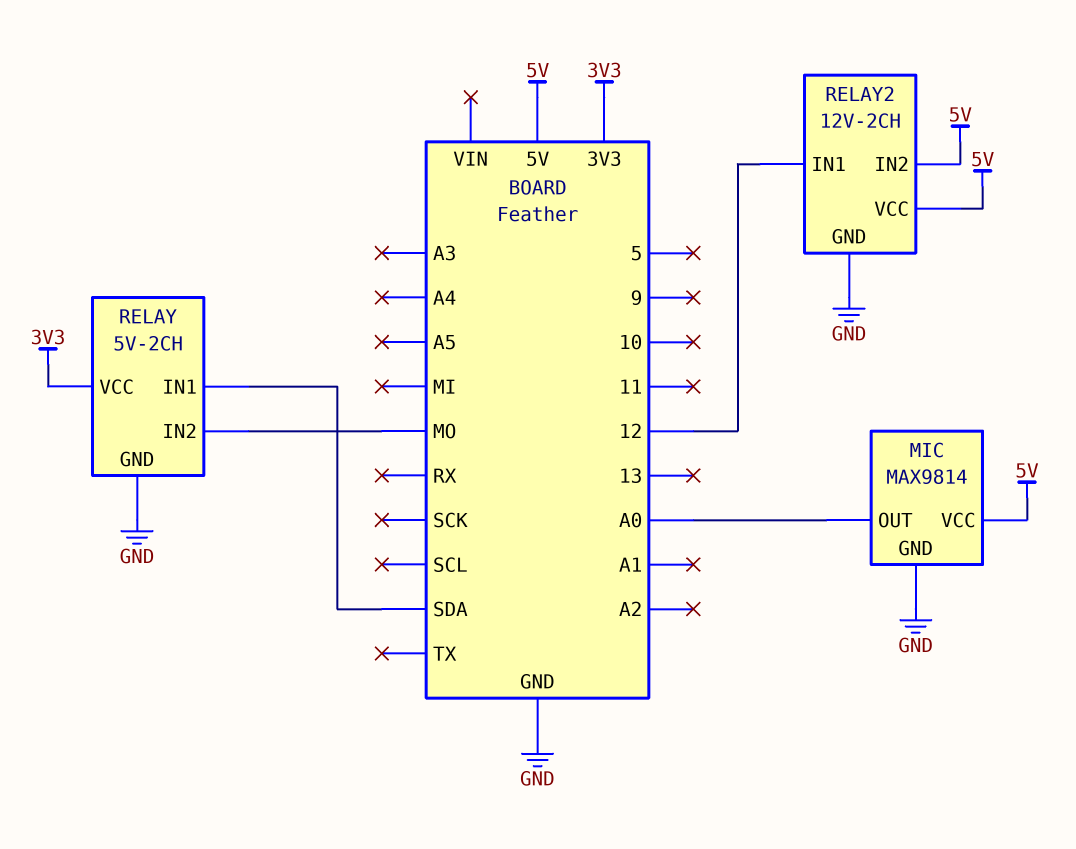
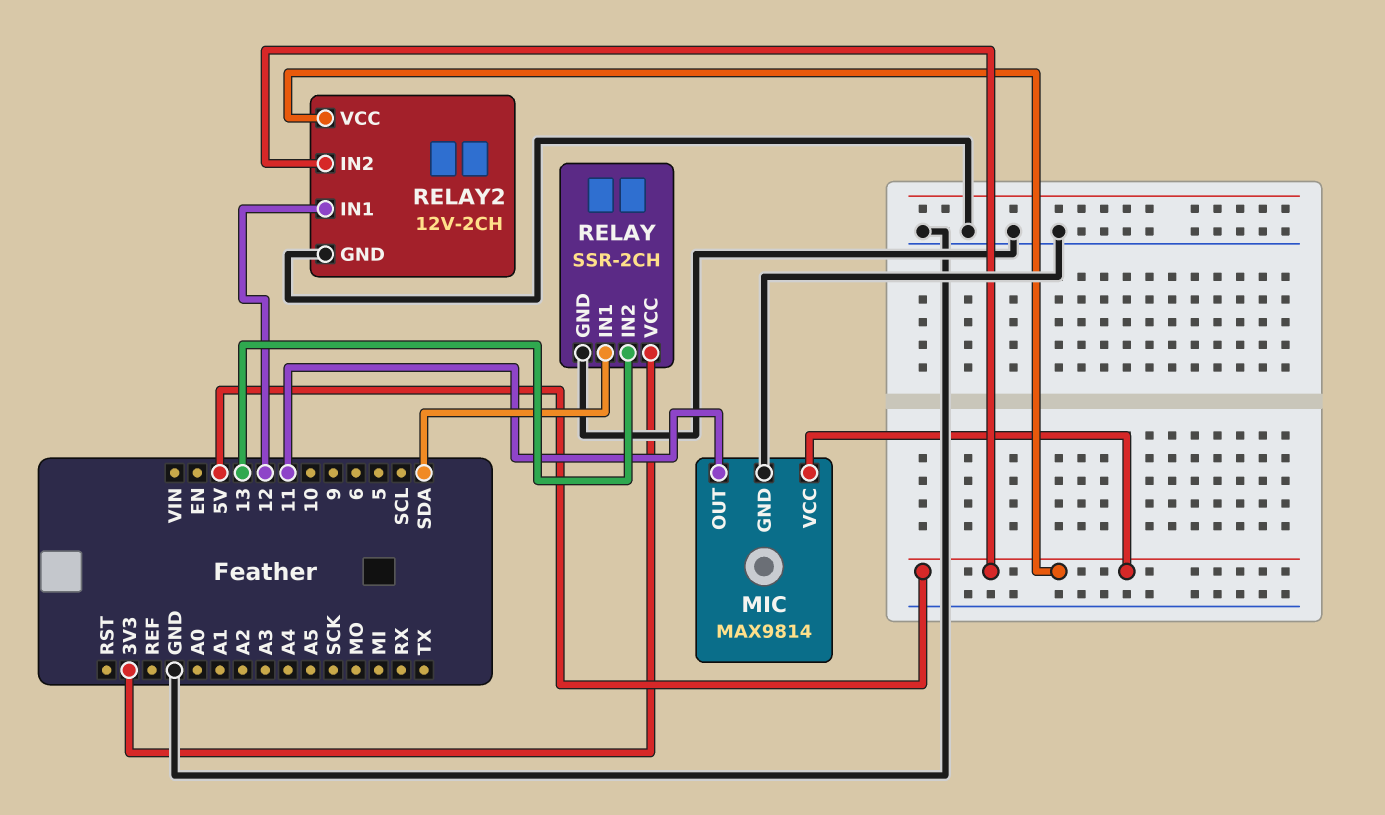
MIC pin OUT: A0 -> 11
RELAY: 5V-2CH -> SSR-2CH
RELAY pin IN2: MO -> 13

